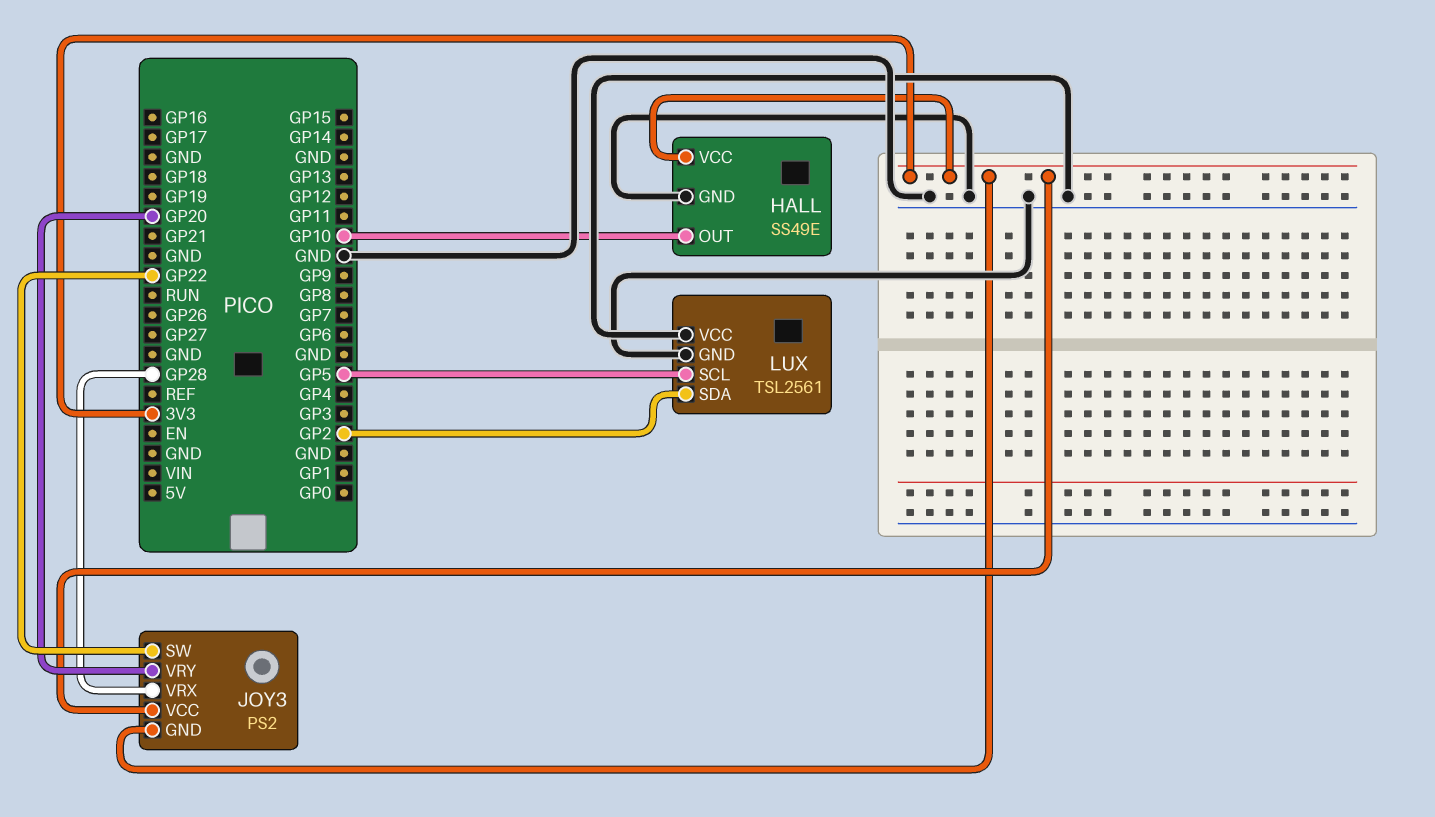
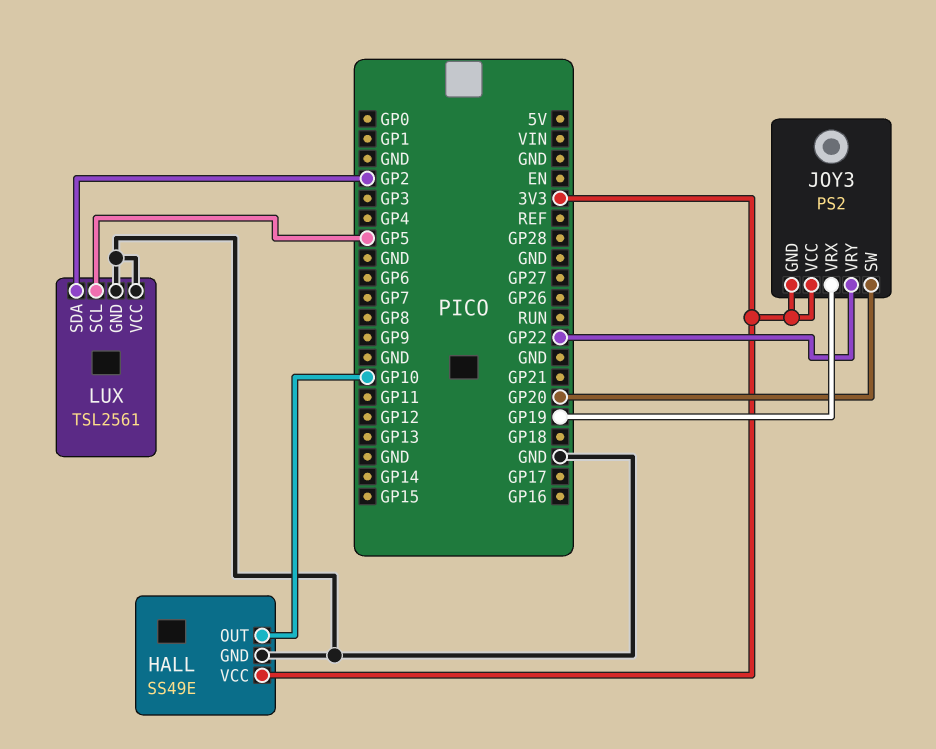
JOY3 pin SW: GP22 -> GP20
JOY3 pin VRX: GP28 -> GP19
JOY3 pin VRY: GP20 -> GP22

